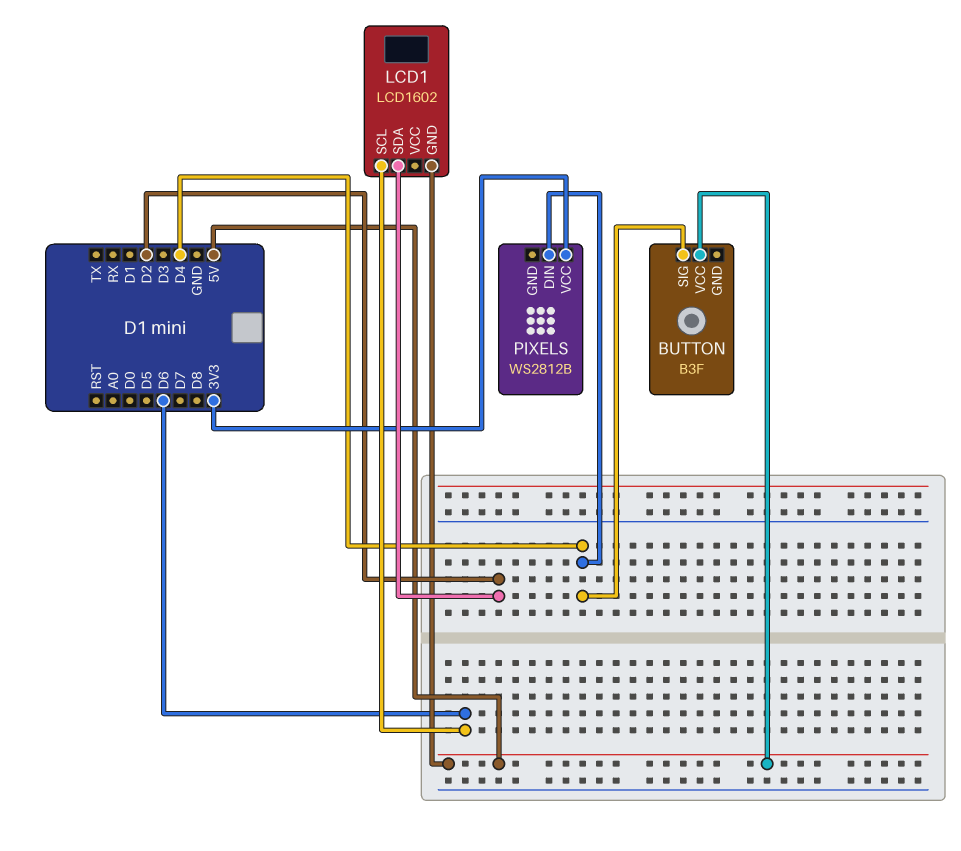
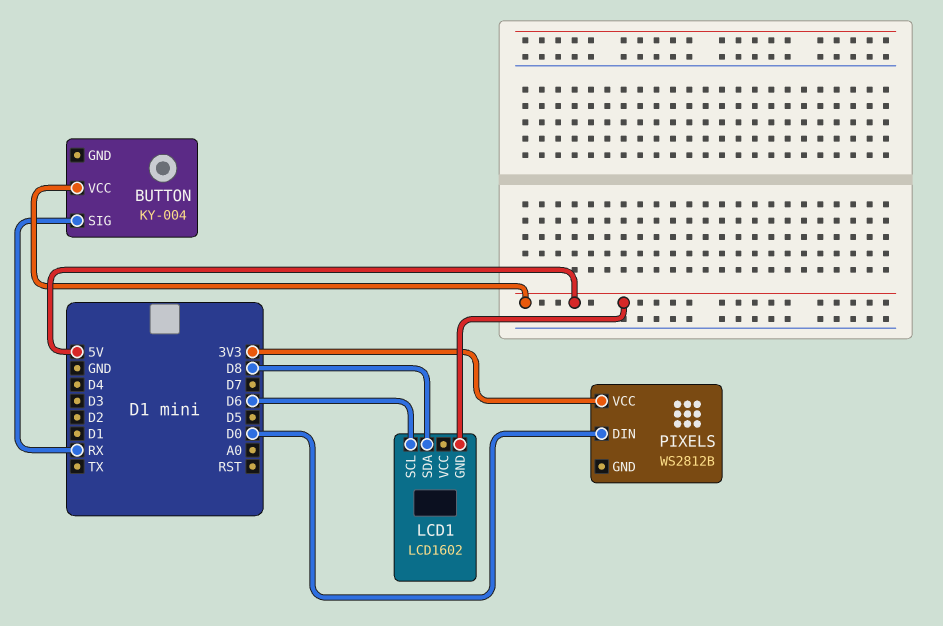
BUTTON: B3F -> KY-004
BUTTON pin SIG: D4 -> RX
LCD1 pin SDA: D2 -> D8
PIXELS pin DIN: D4 -> D0

